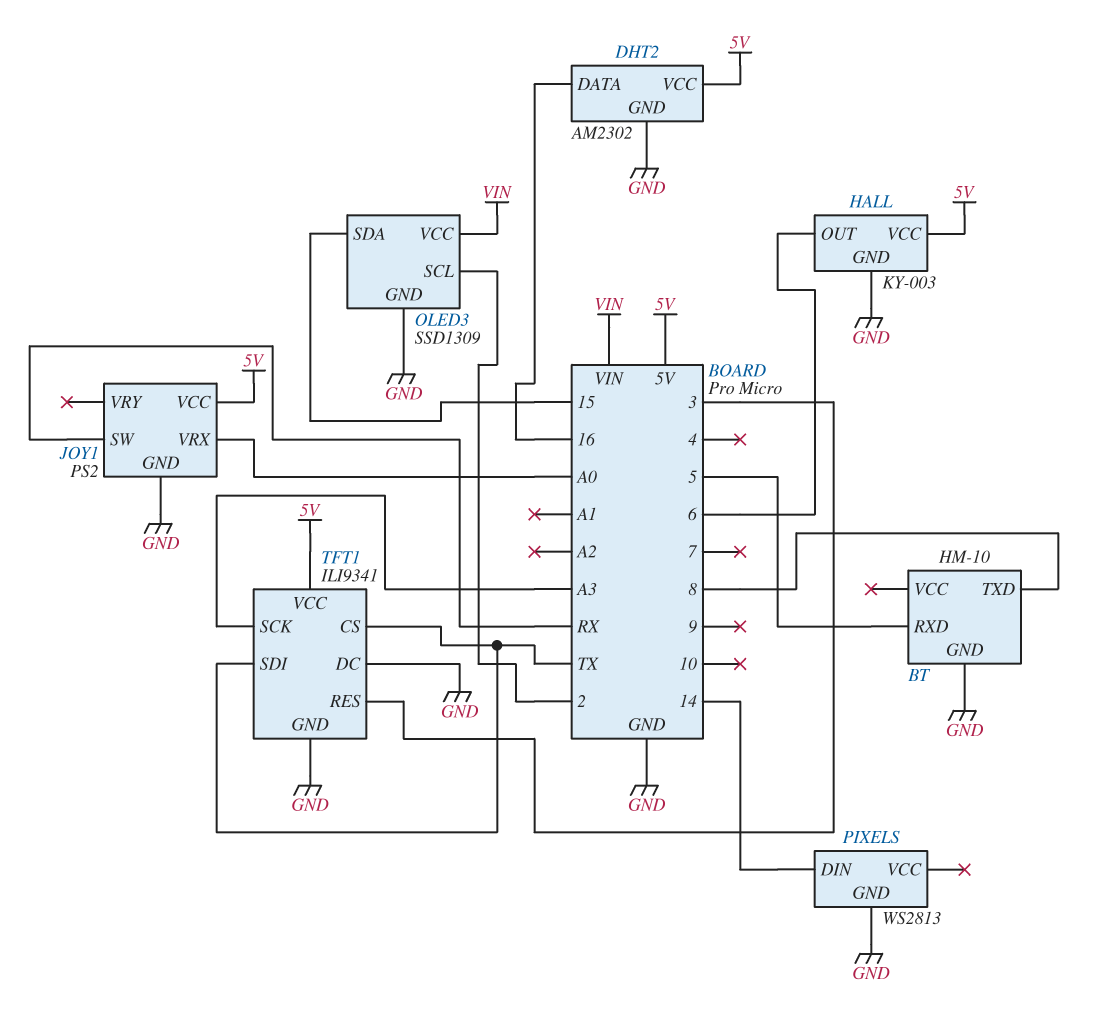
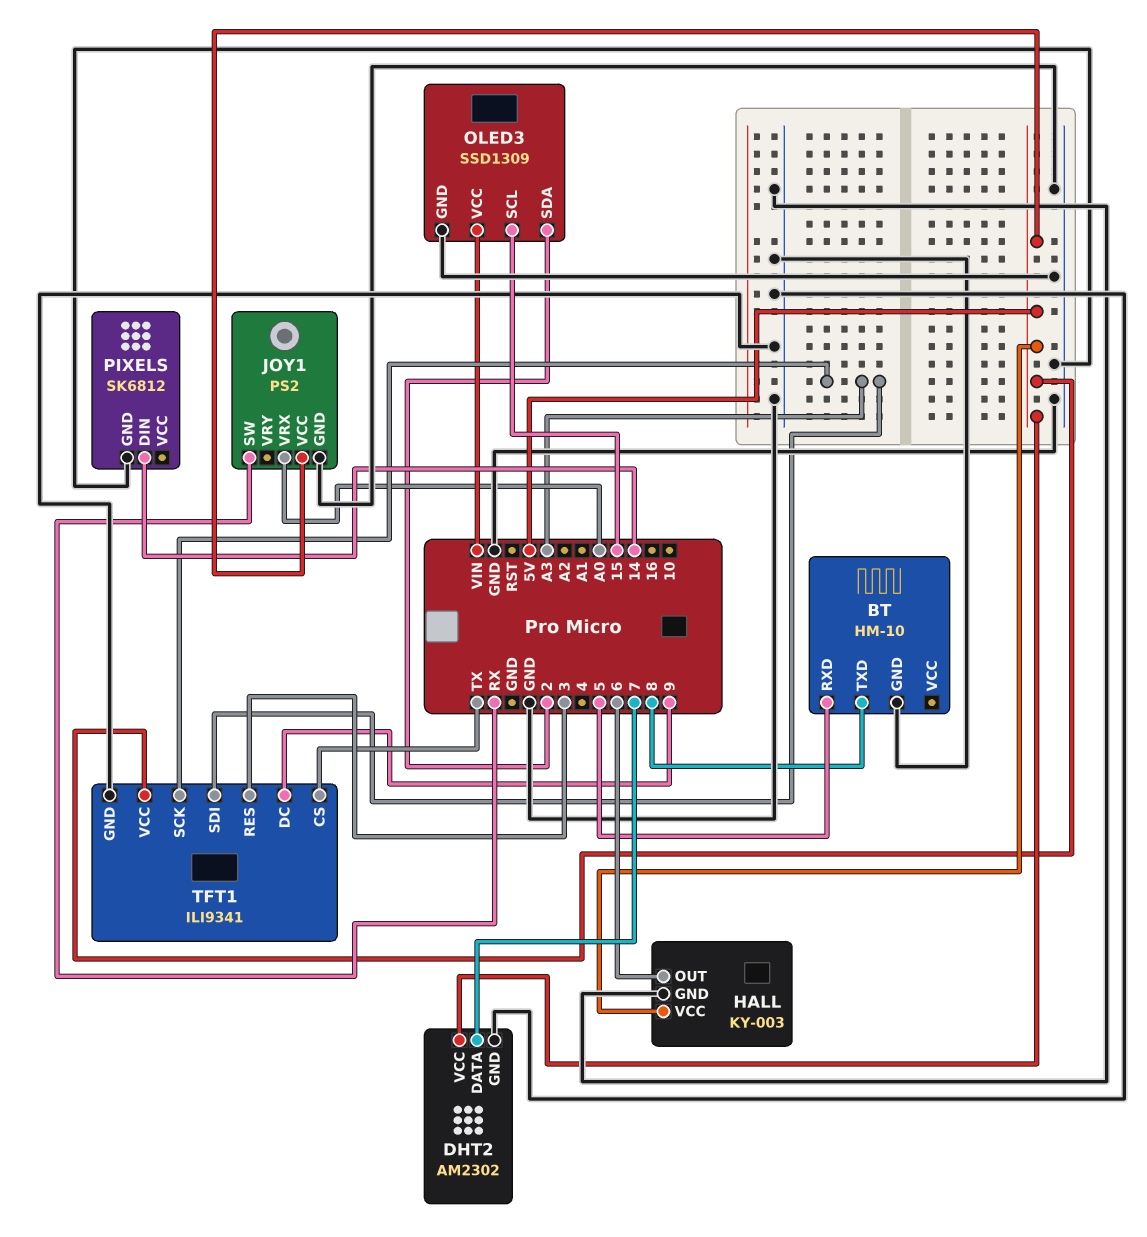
DHT2 pin DATA: 16 -> 7
OLED3 pin SCL: 2 -> 15
OLED3 pin SDA: 15 -> 2
PIXELS: WS2813 -> SK6812
TFT1 pin DC: GND -> 9
TFT1 pin SDI: TX -> A3

